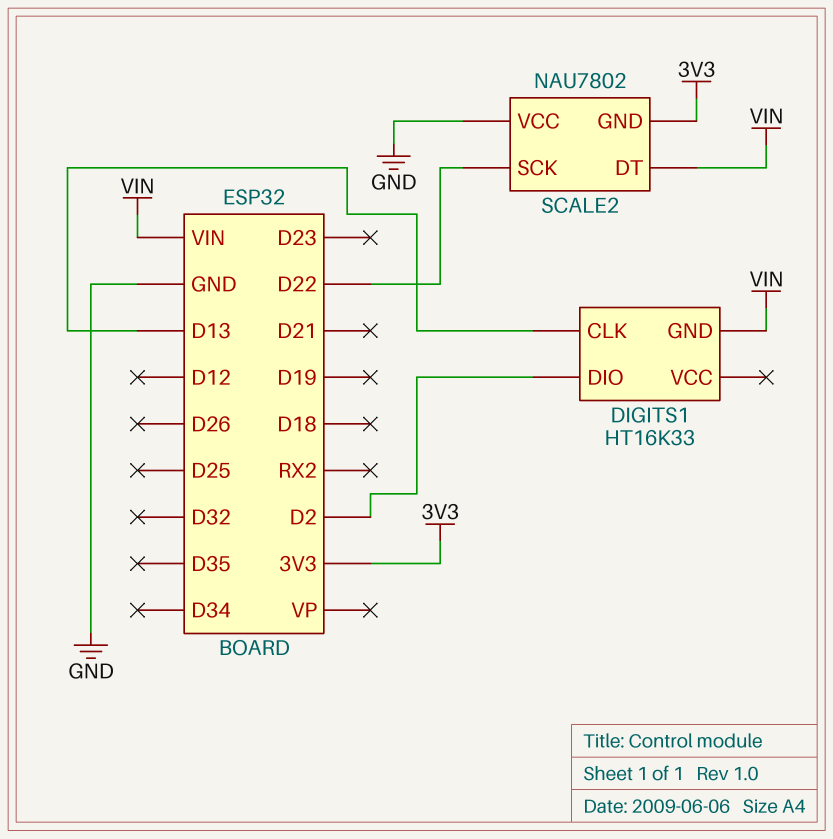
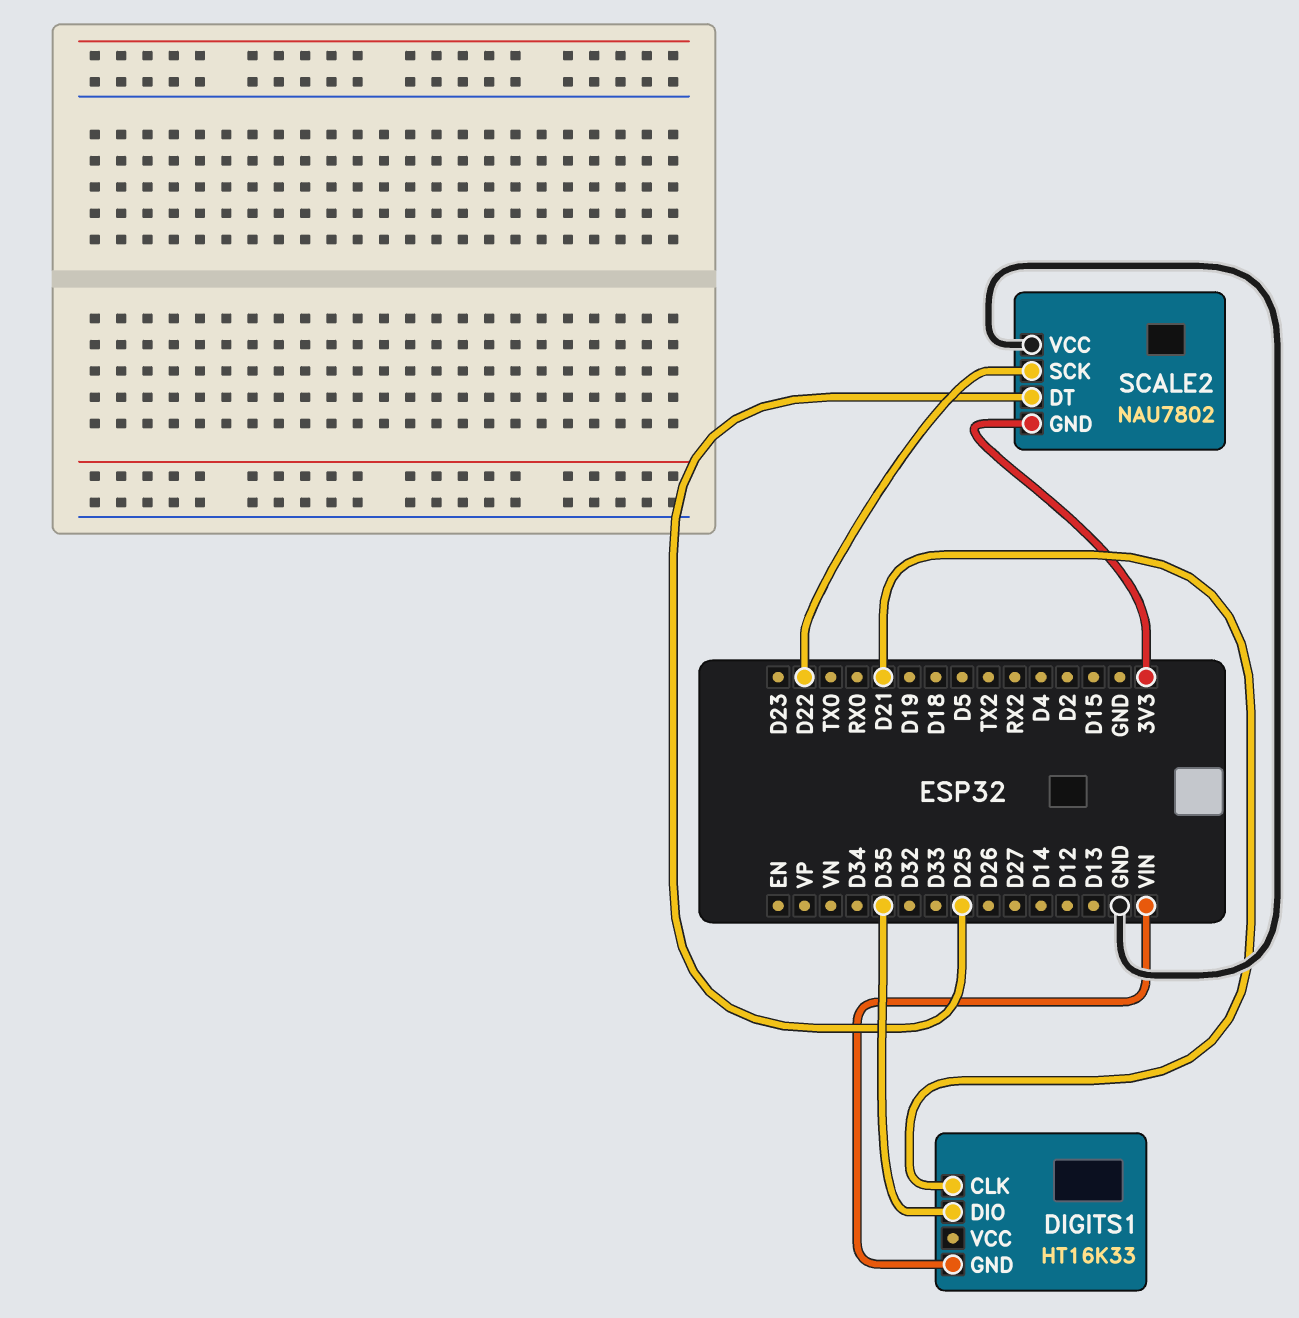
DIGITS1 pin CLK: D13 -> D21
DIGITS1 pin DIO: D2 -> D35
SCALE2 pin DT: VIN -> D25

